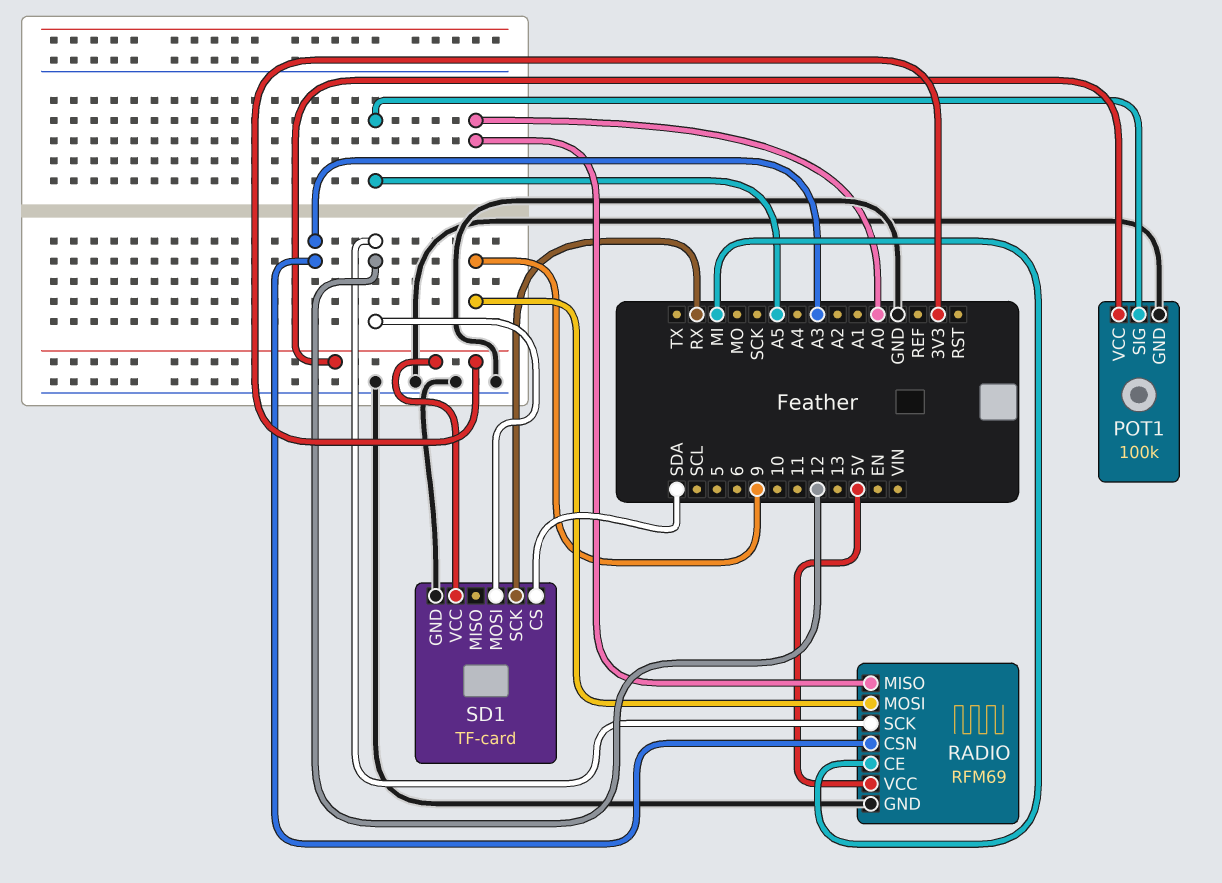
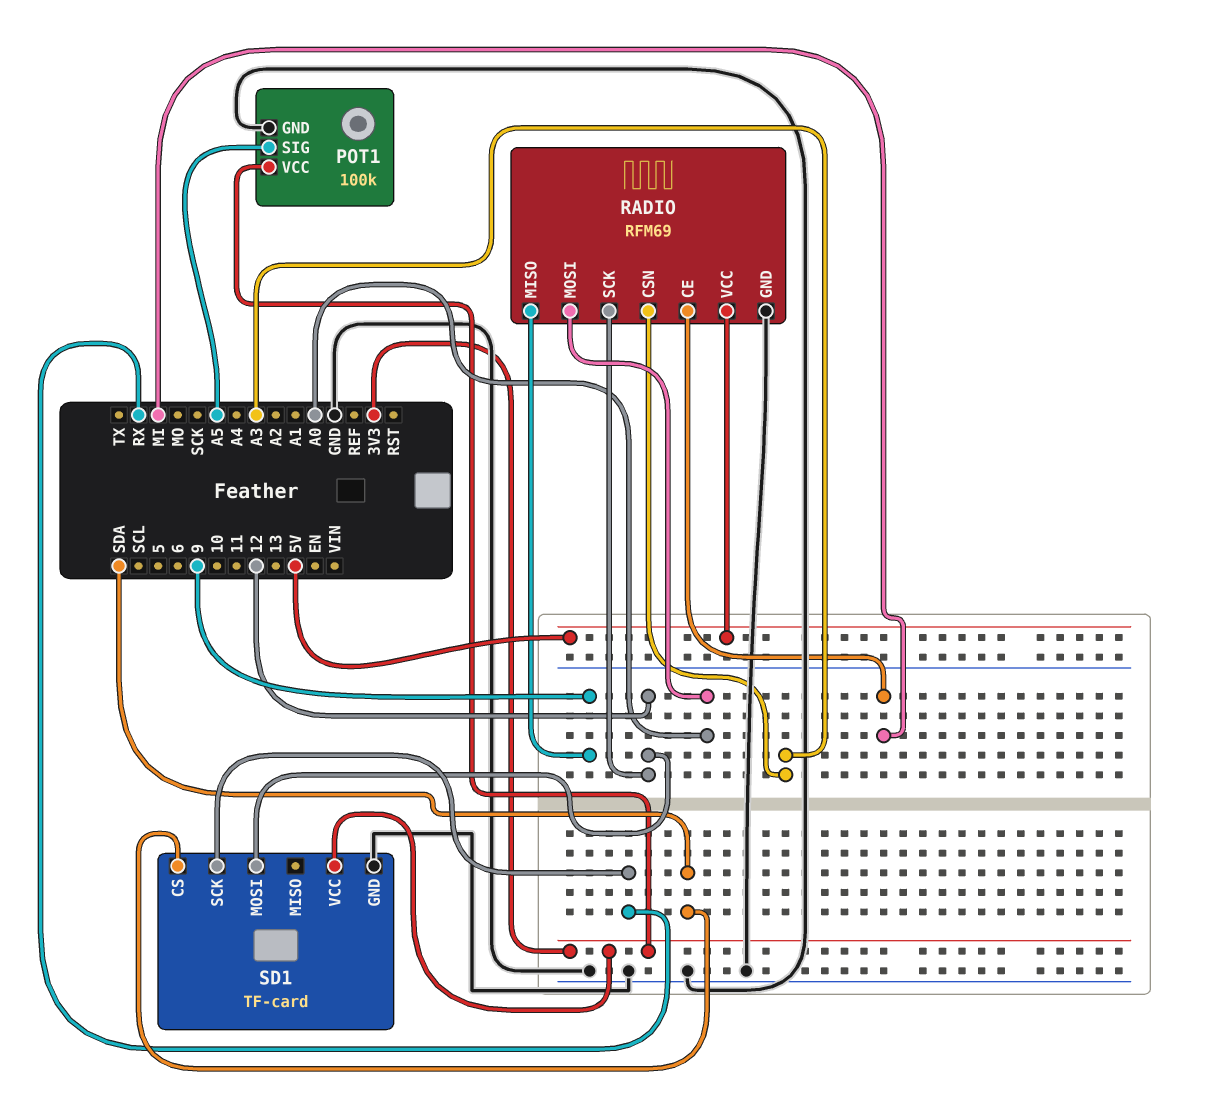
RADIO pin MISO: A0 -> 9
RADIO pin MOSI: 9 -> A0

